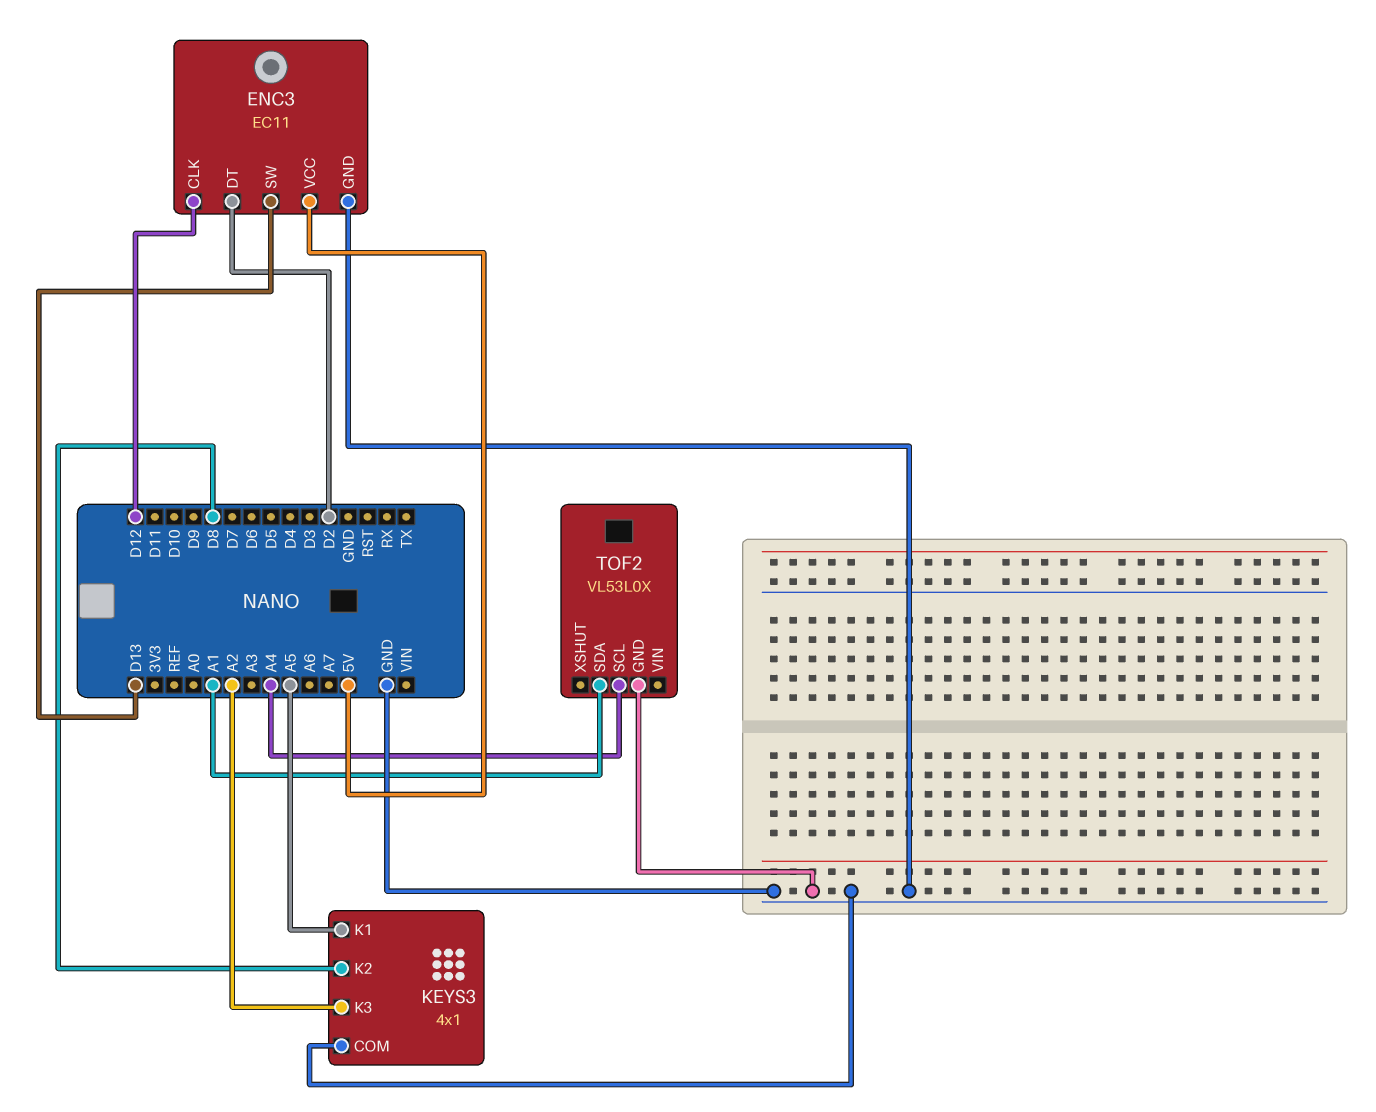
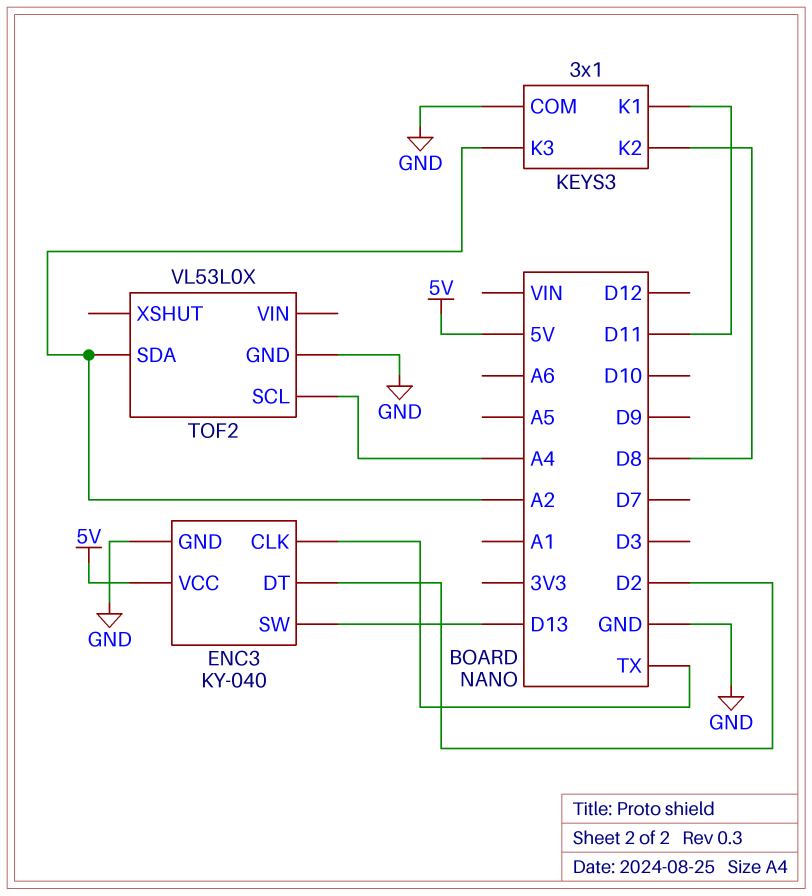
ENC3: EC11 -> KY-040
ENC3 pin CLK: D12 -> TX
KEYS3: 4x1 -> 3x1
KEYS3 pin K1: A5 -> D11
TOF2 pin SDA: A1 -> A2

